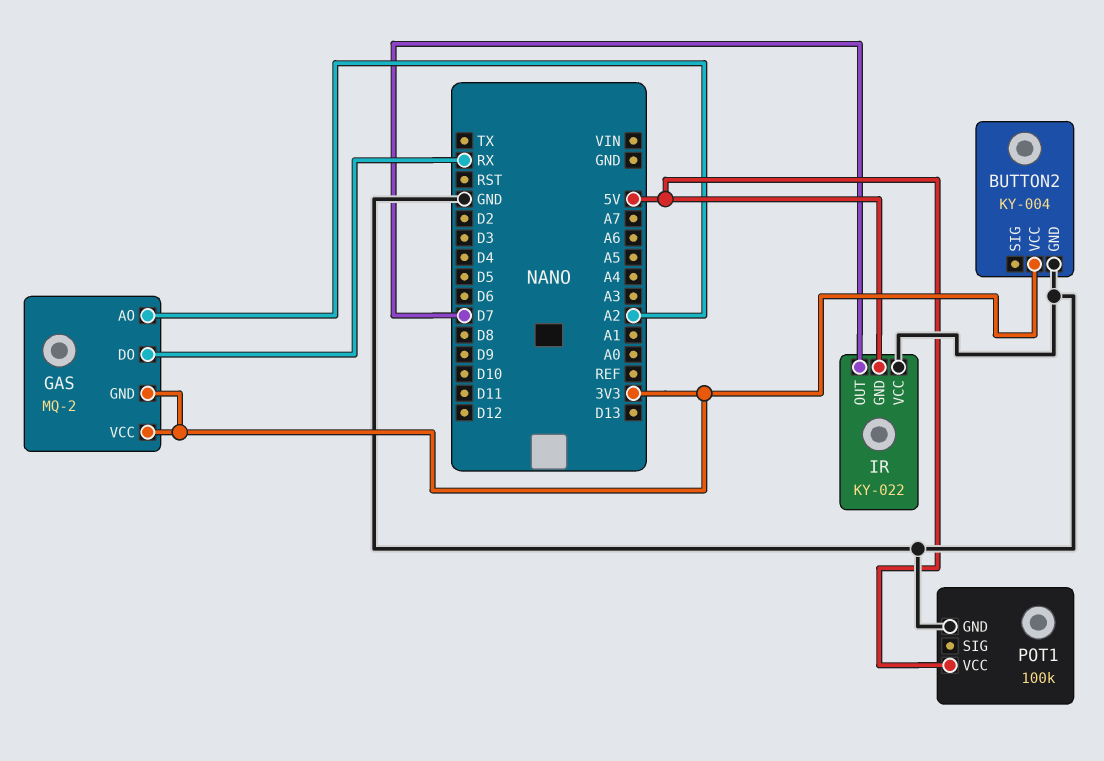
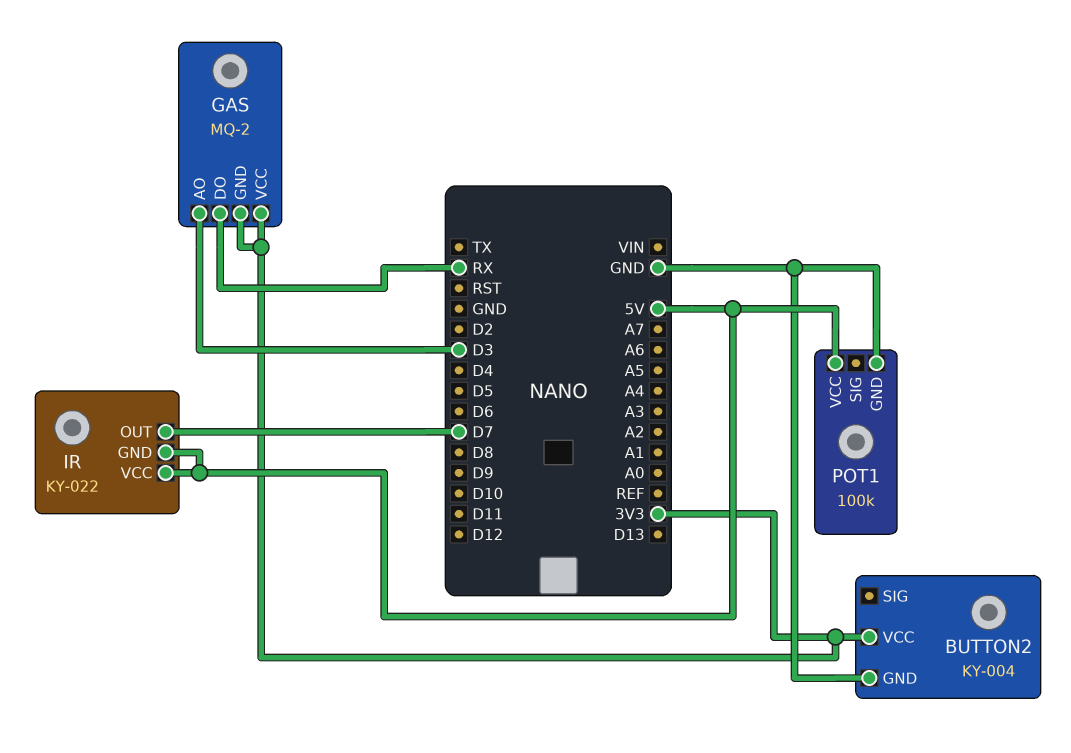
GAS pin AO: A2 -> D3
IR pin VCC: GND -> 5V

